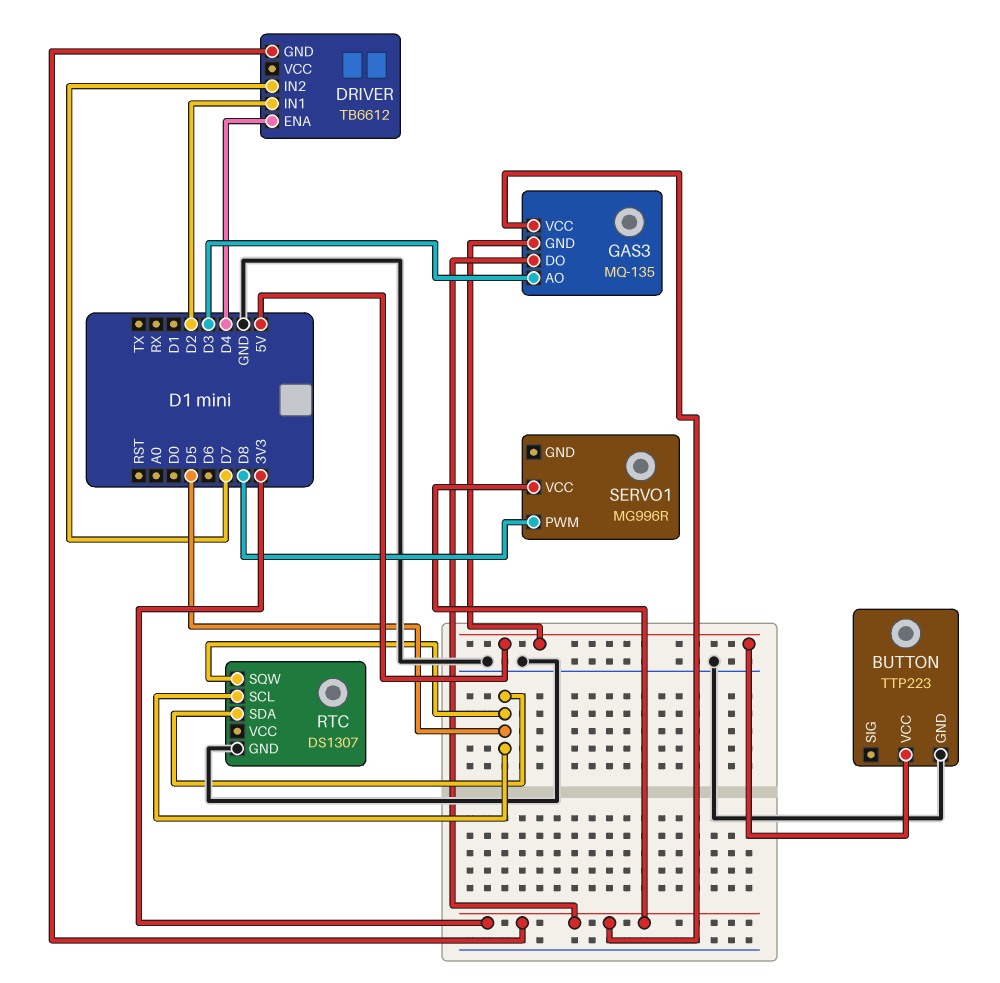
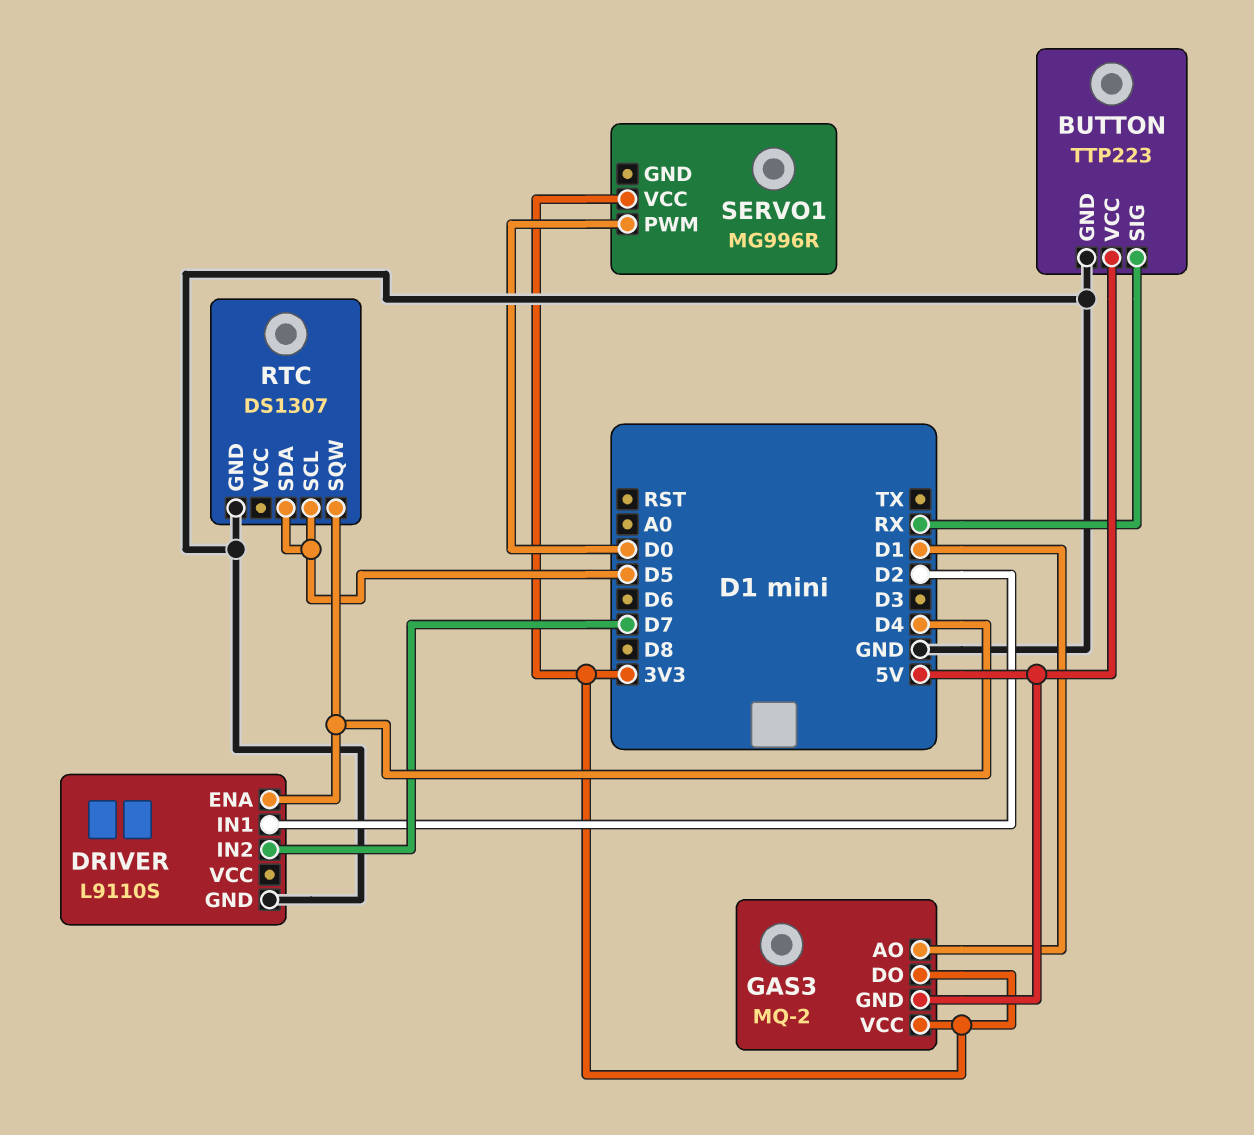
BUTTON pin SIG: none -> RX
DRIVER: TB6612 -> L9110S
DRIVER pin GND: 3V3 -> GND
GAS3: MQ-135 -> MQ-2
GAS3 pin AO: D3 -> D1
RTC pin SQW: D5 -> D4
SERVO1 pin PWM: D8 -> D0

